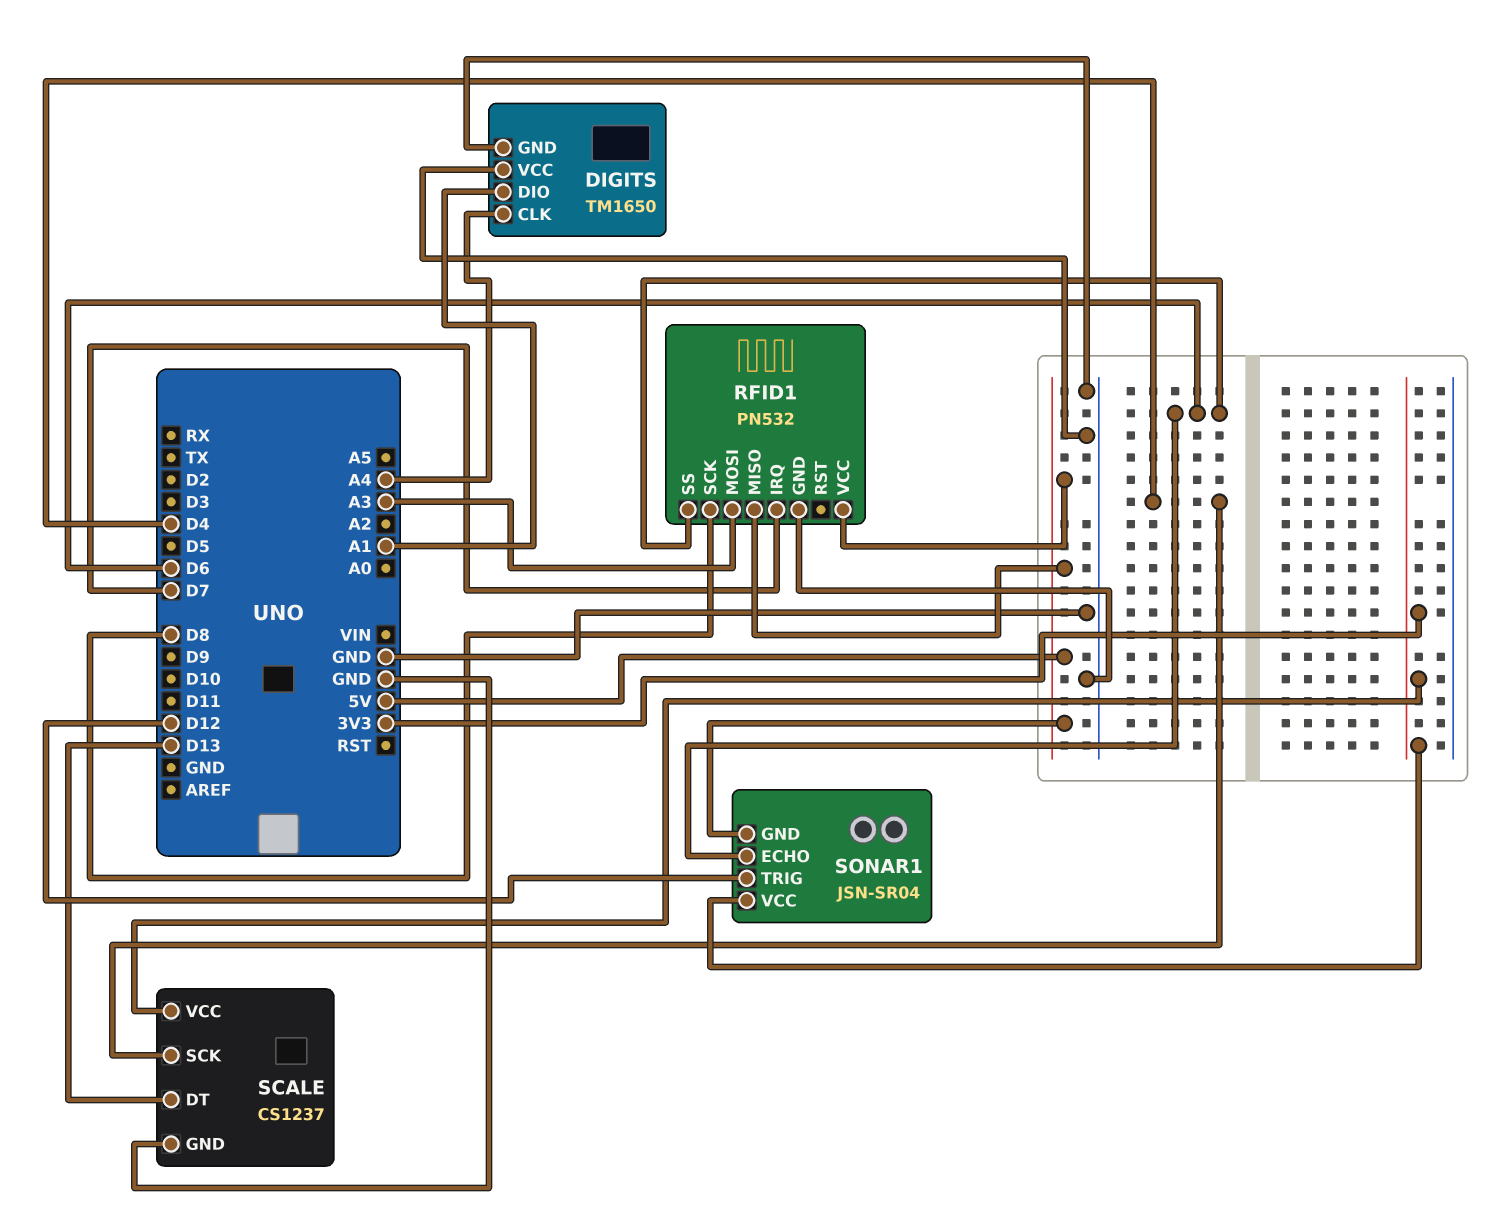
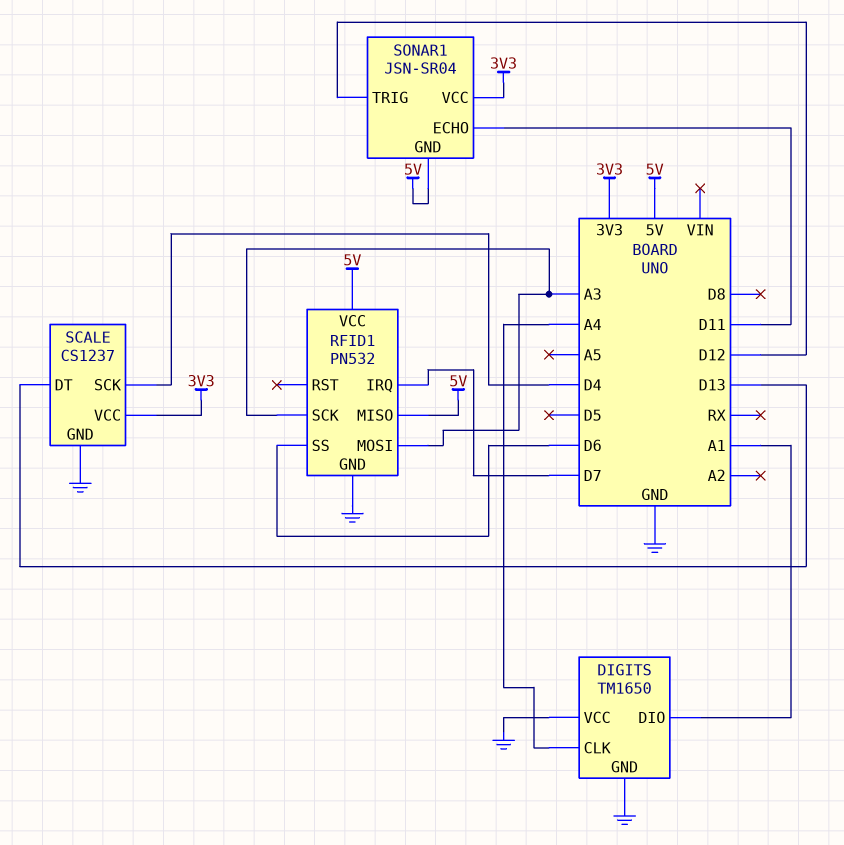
RFID1 pin SCK: D8 -> A3
SONAR1 pin ECHO: D6 -> D11

